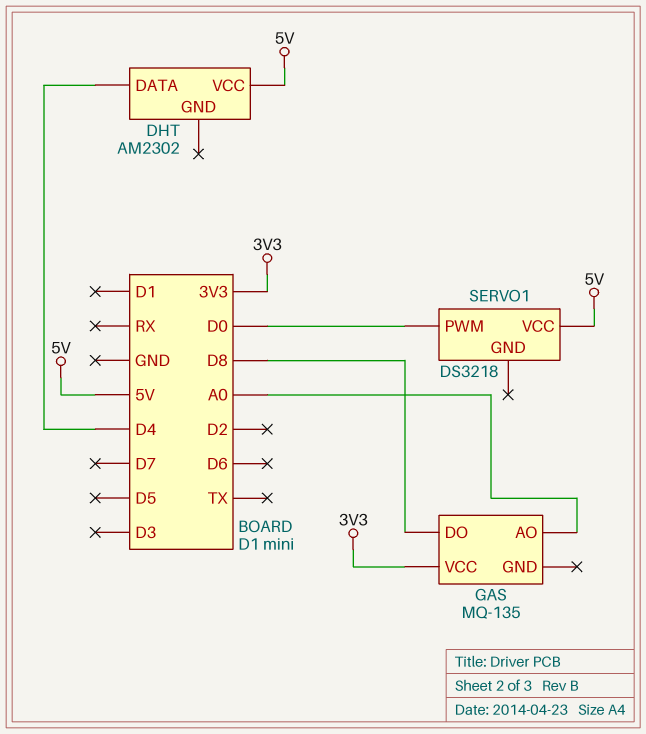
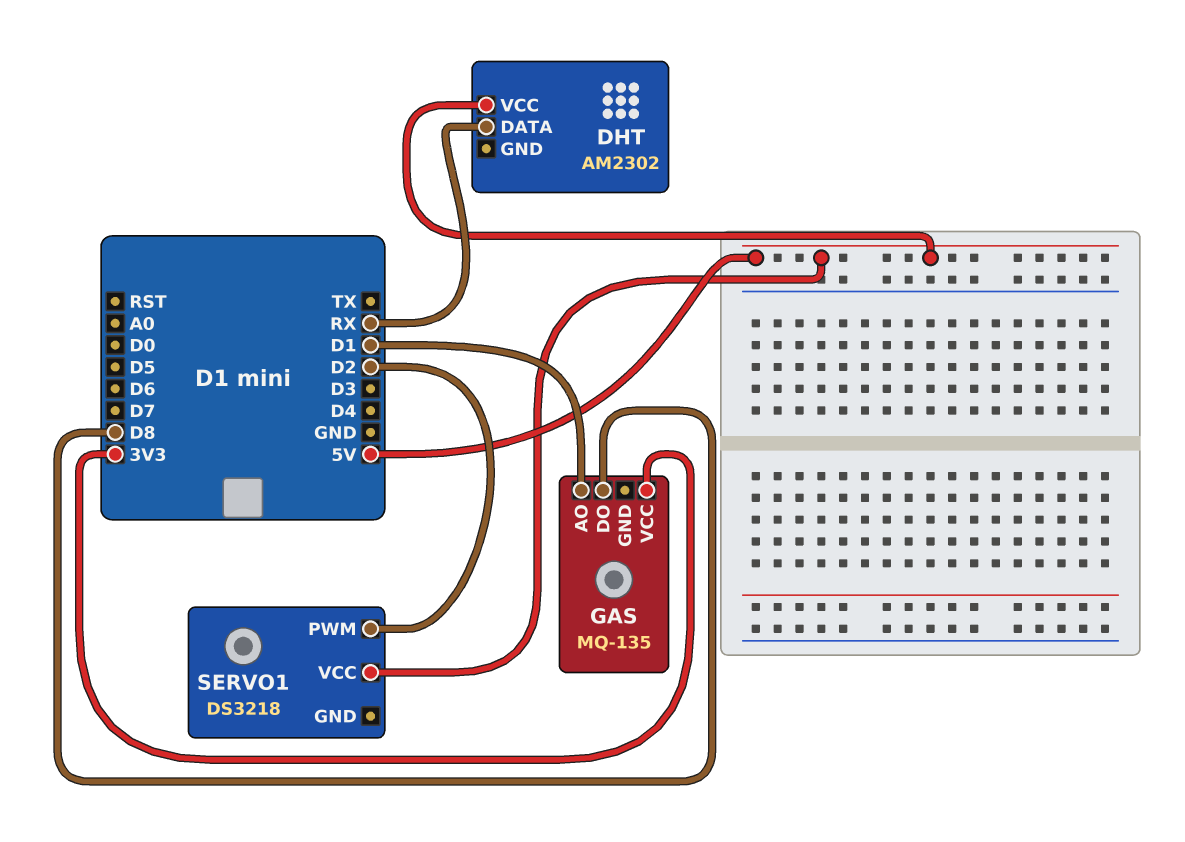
DHT pin DATA: D4 -> RX
GAS pin AO: A0 -> D1
SERVO1 pin PWM: D0 -> D2

